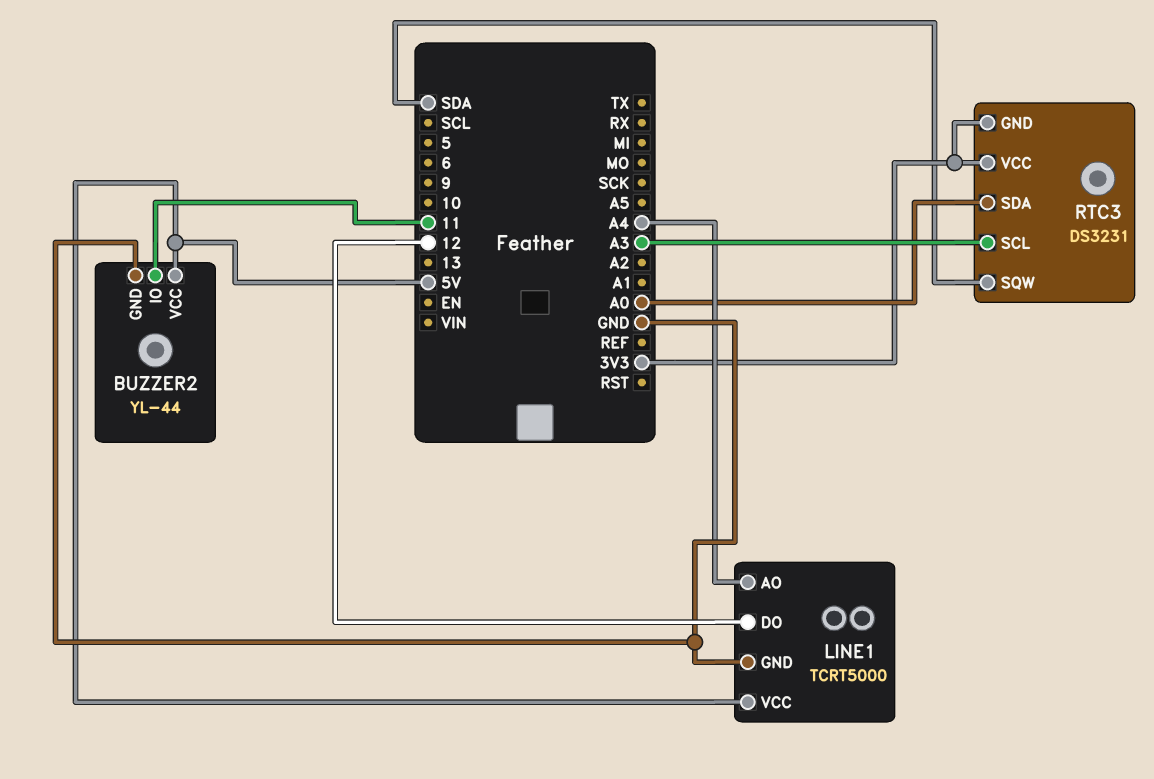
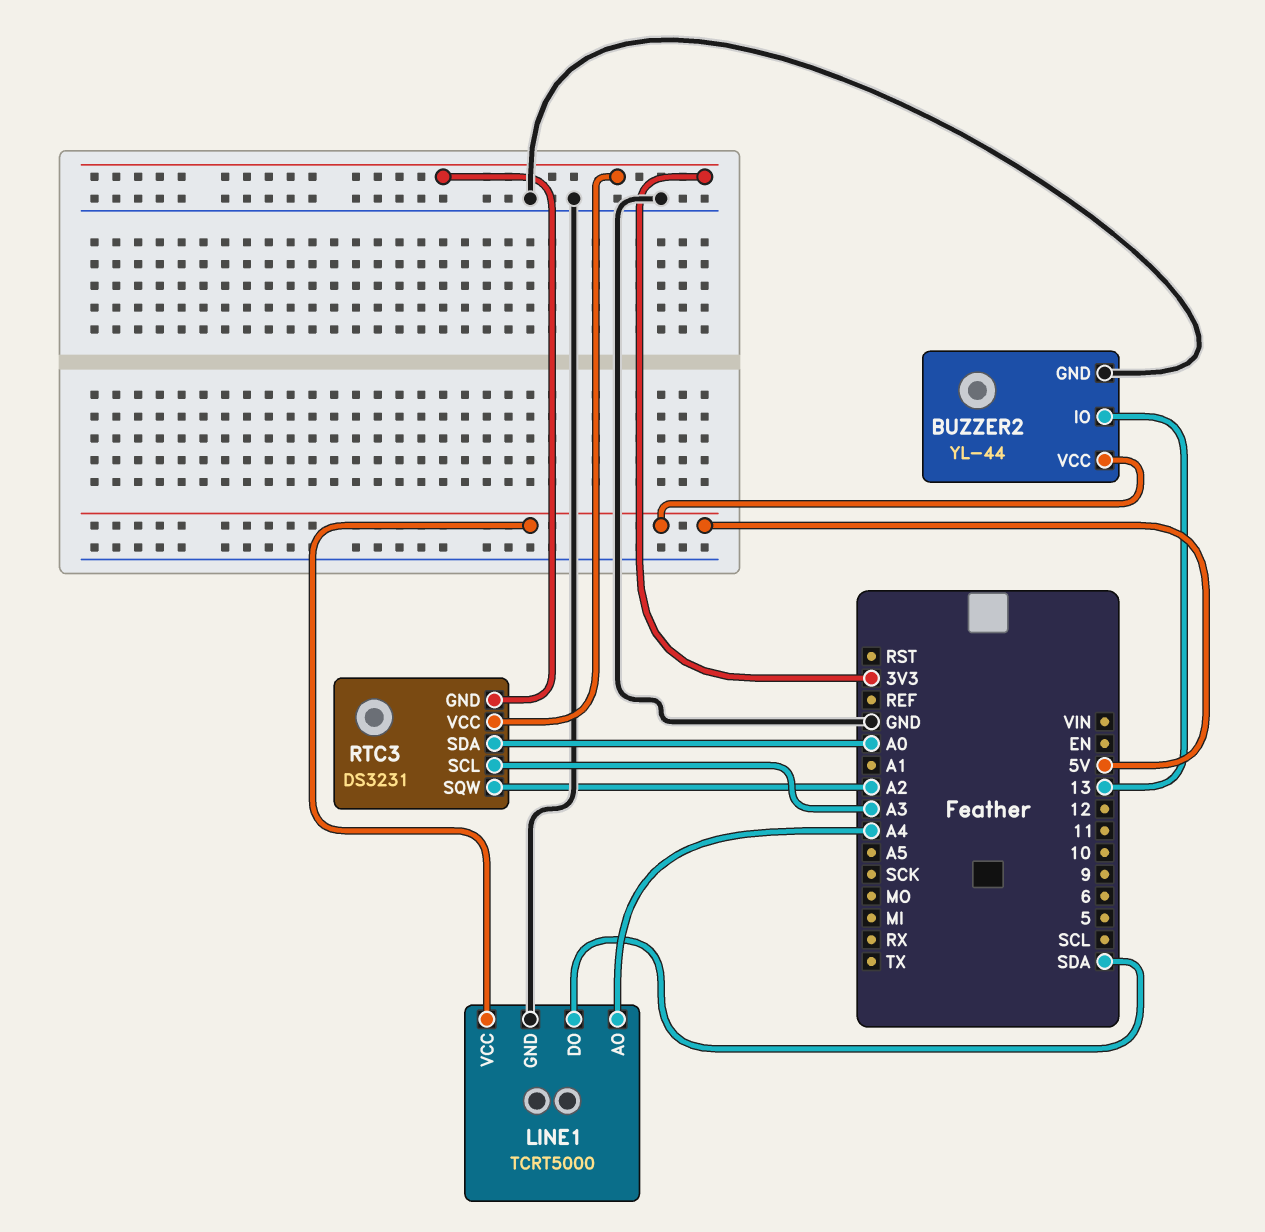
BUZZER2 pin IO: 11 -> 13
LINE1 pin DO: 12 -> SDA
RTC3 pin SQW: SDA -> A2

